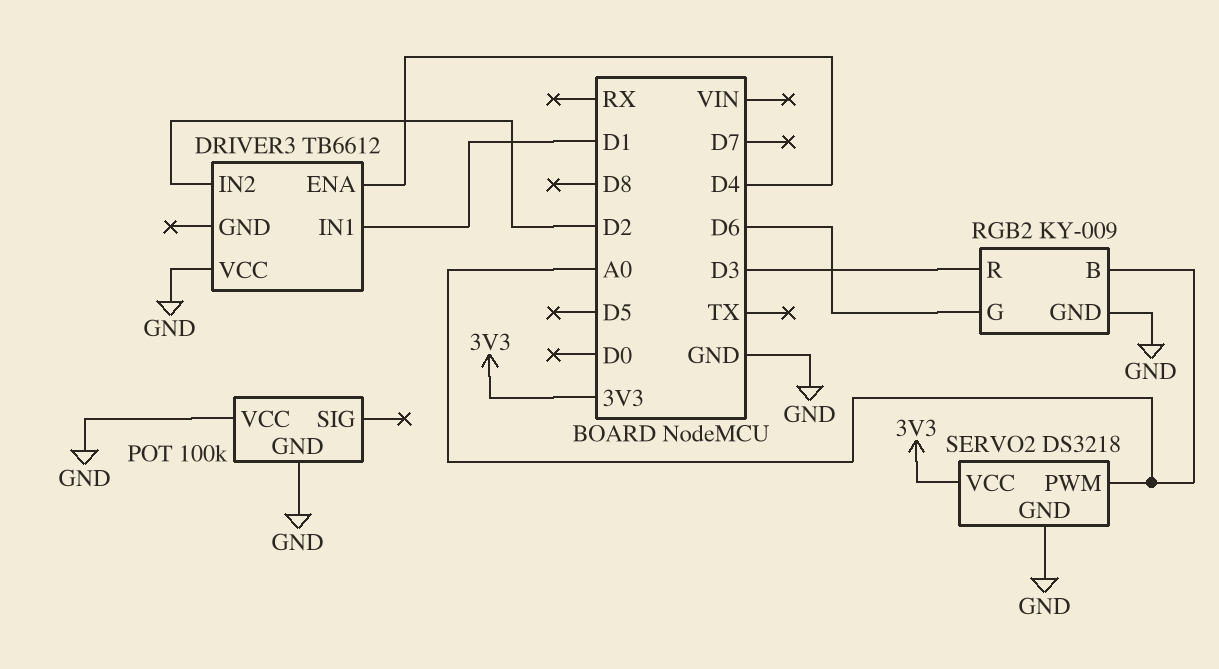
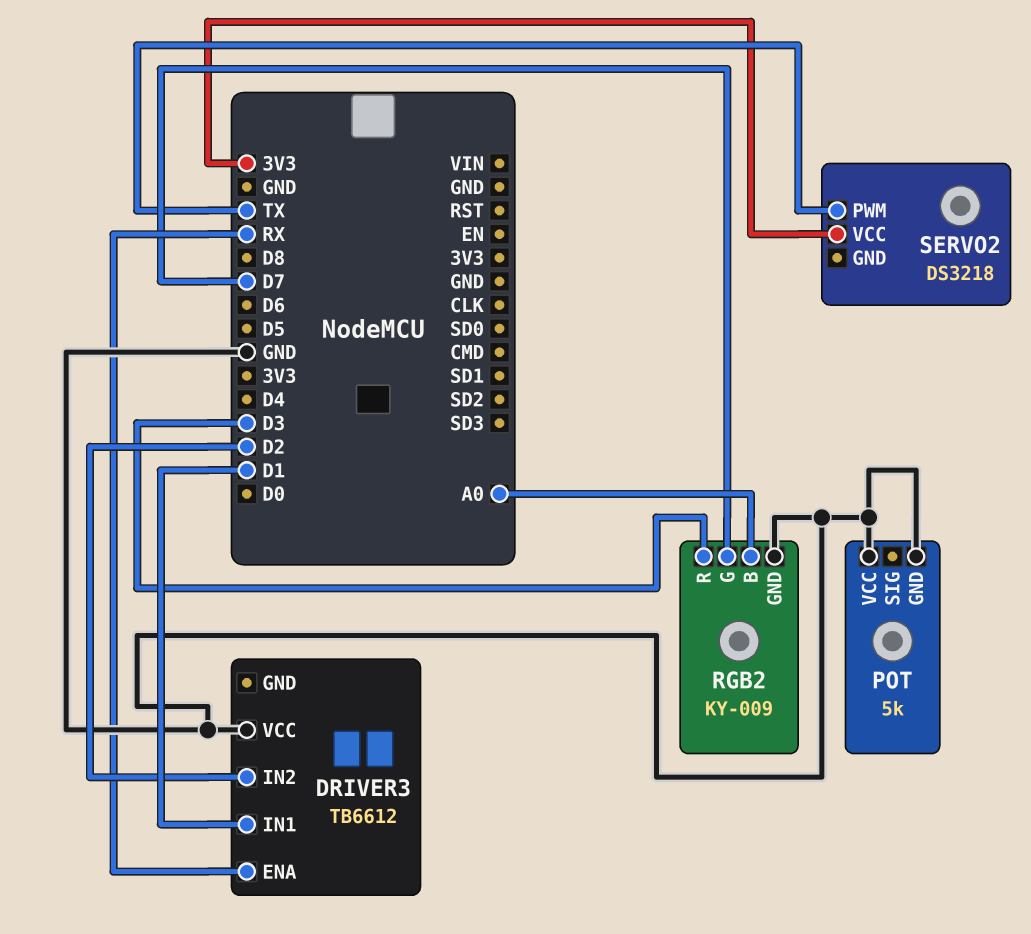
DRIVER3 pin ENA: D4 -> RX
POT: 100k -> 5k
RGB2 pin G: D6 -> D7
SERVO2 pin GND: GND -> none
SERVO2 pin PWM: A0 -> TX

